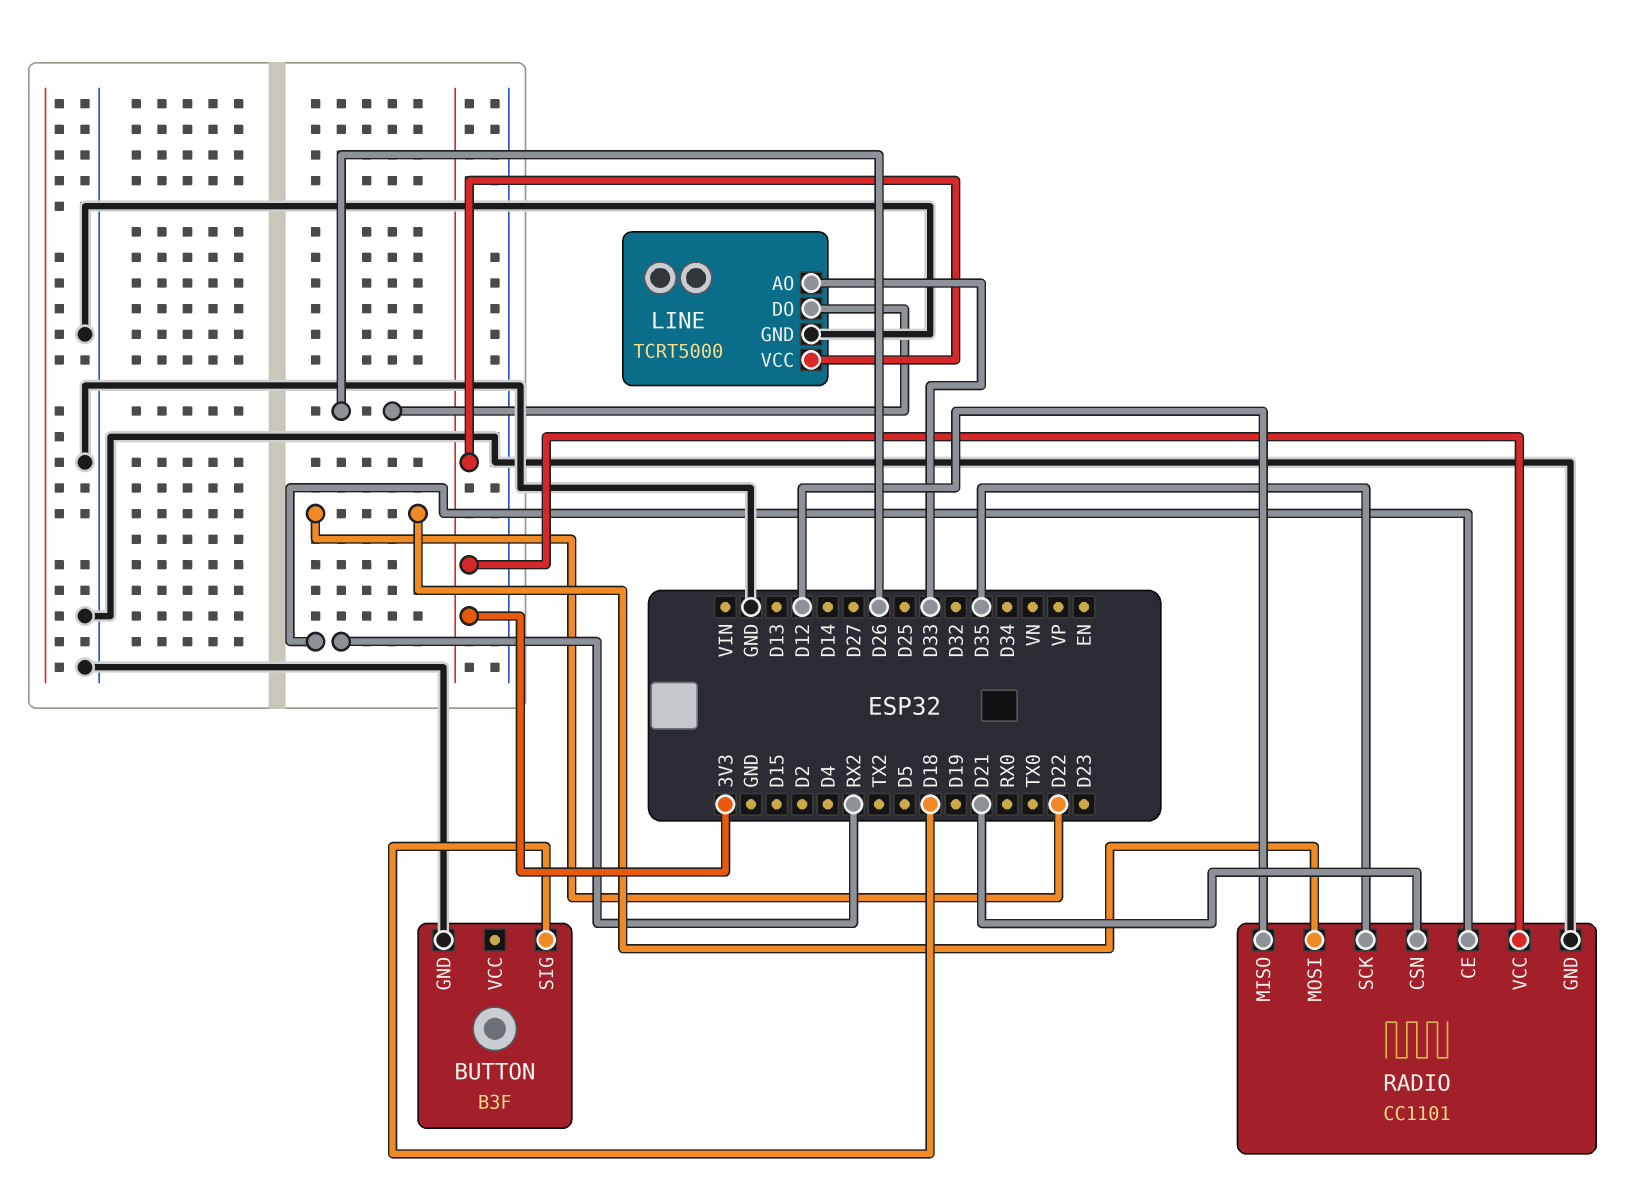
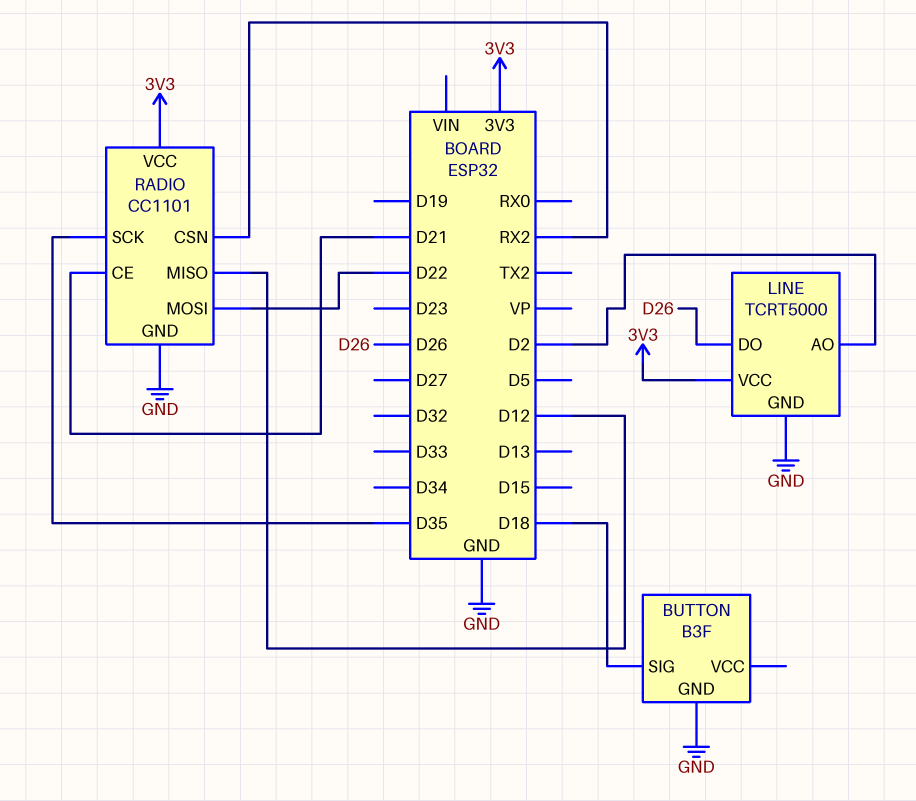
LINE pin AO: D33 -> D2
RADIO pin CE: RX2 -> D21
RADIO pin CSN: D21 -> RX2

